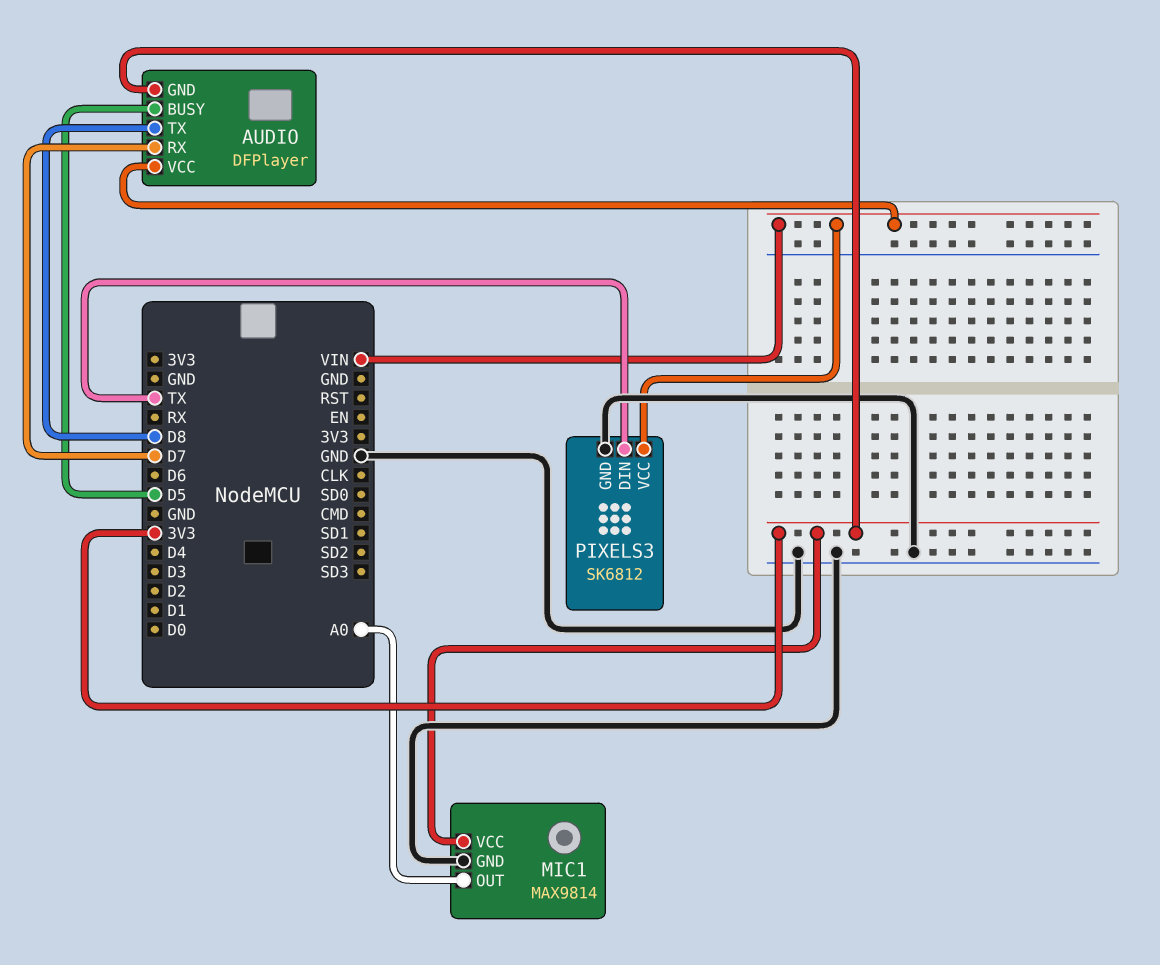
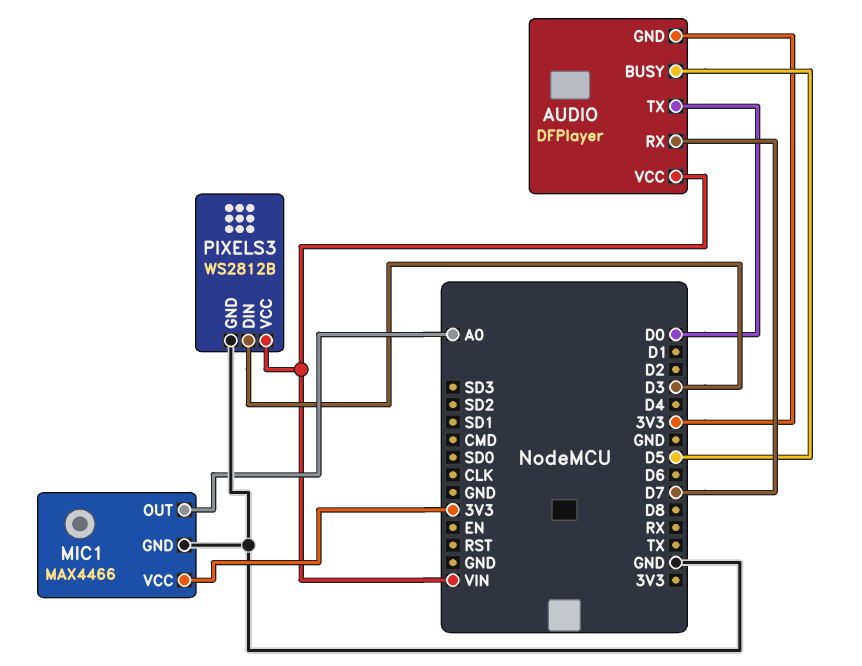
AUDIO pin TX: D8 -> D0
MIC1: MAX9814 -> MAX4466
PIXELS3: SK6812 -> WS2812B
PIXELS3 pin DIN: TX -> D3

